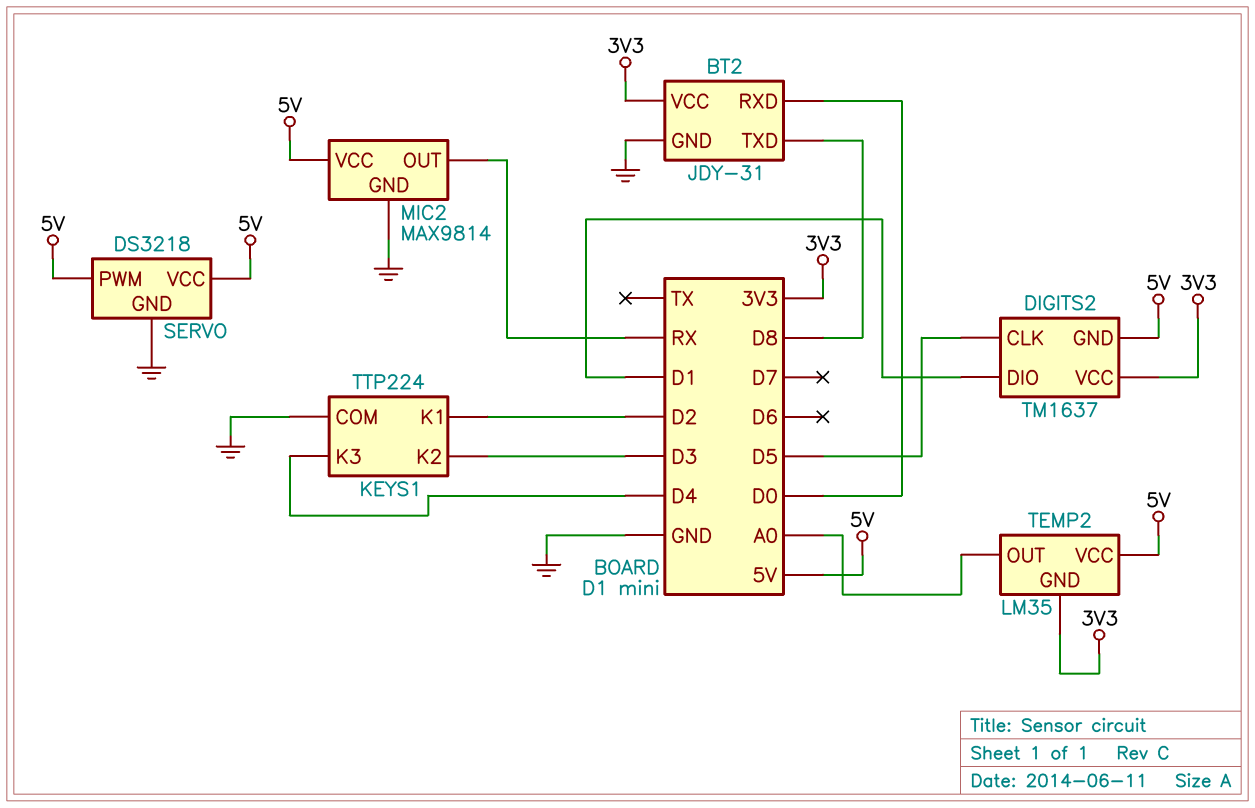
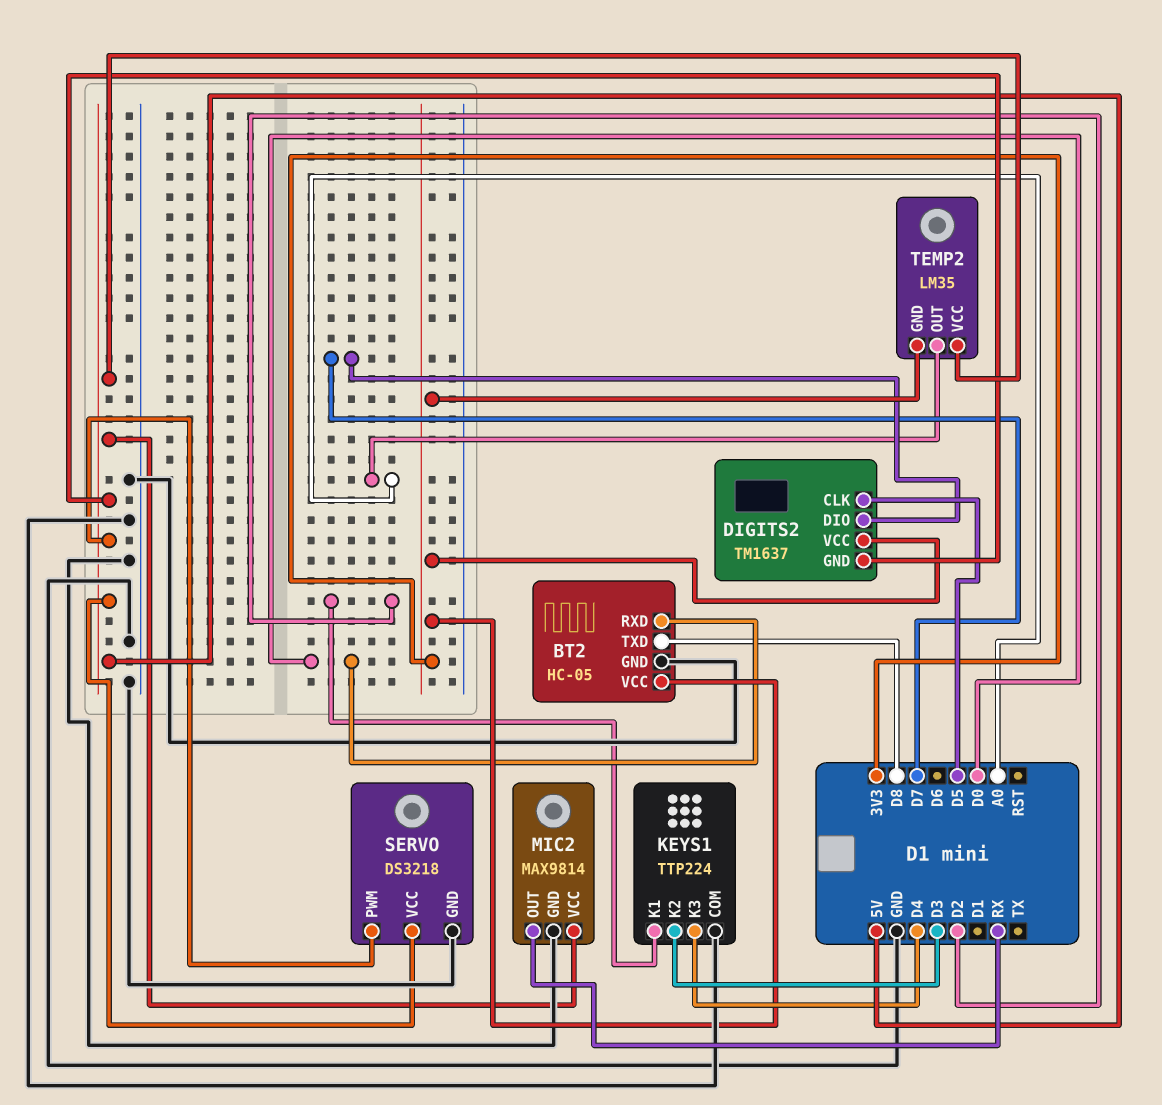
BT2: JDY-31 -> HC-05
DIGITS2 pin DIO: D1 -> D7

